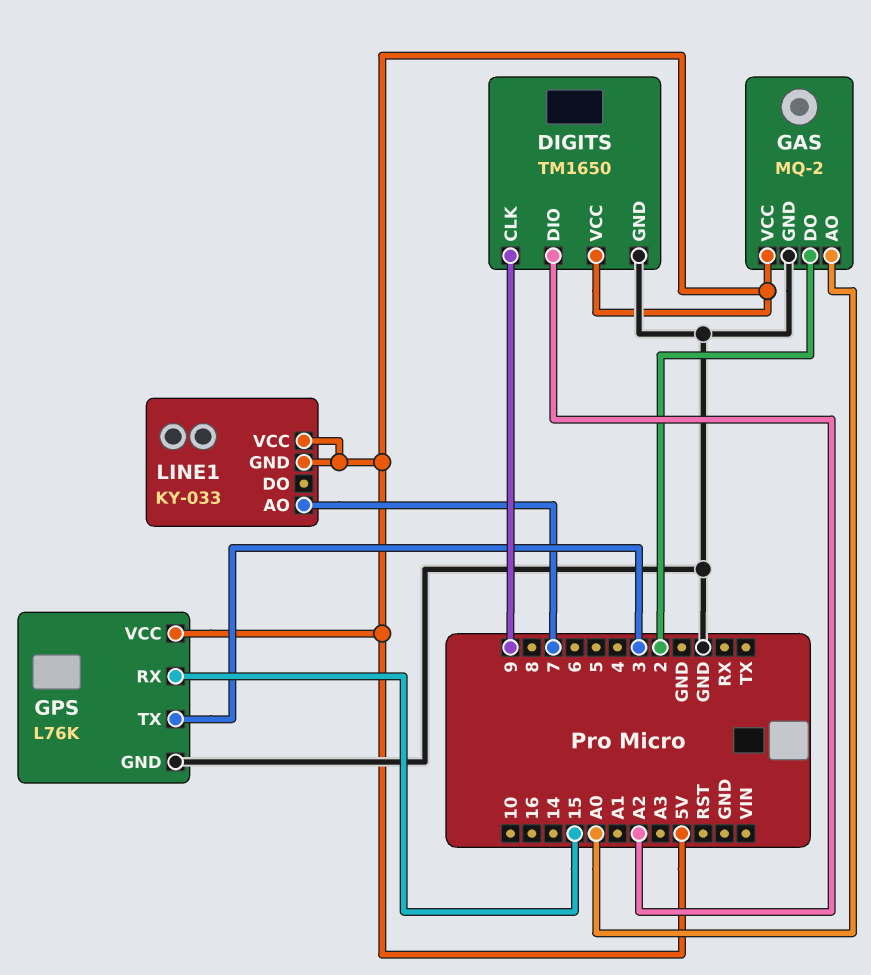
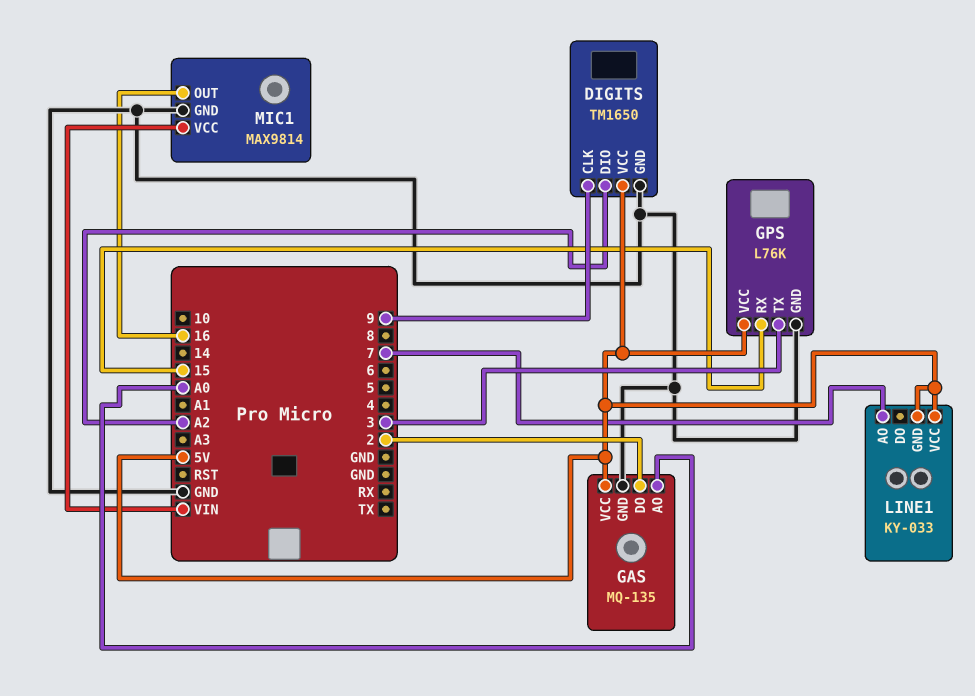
GAS: MQ-2 -> MQ-135
MIC1: none -> MAX9814
MIC1 pin GND: none -> GND
MIC1 pin OUT: none -> 16
MIC1 pin VCC: none -> VIN

